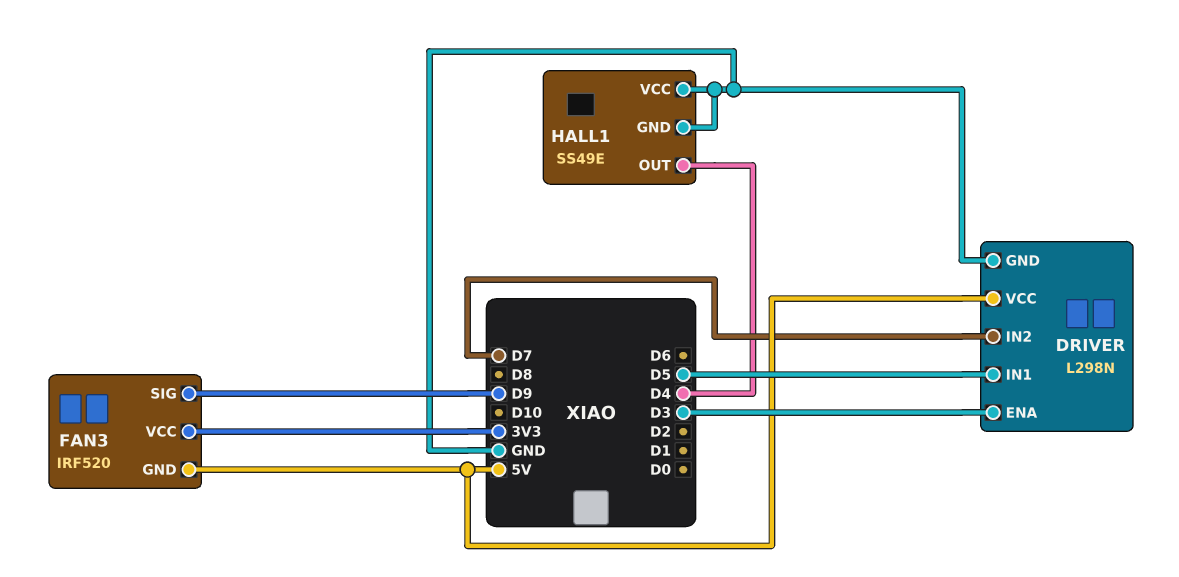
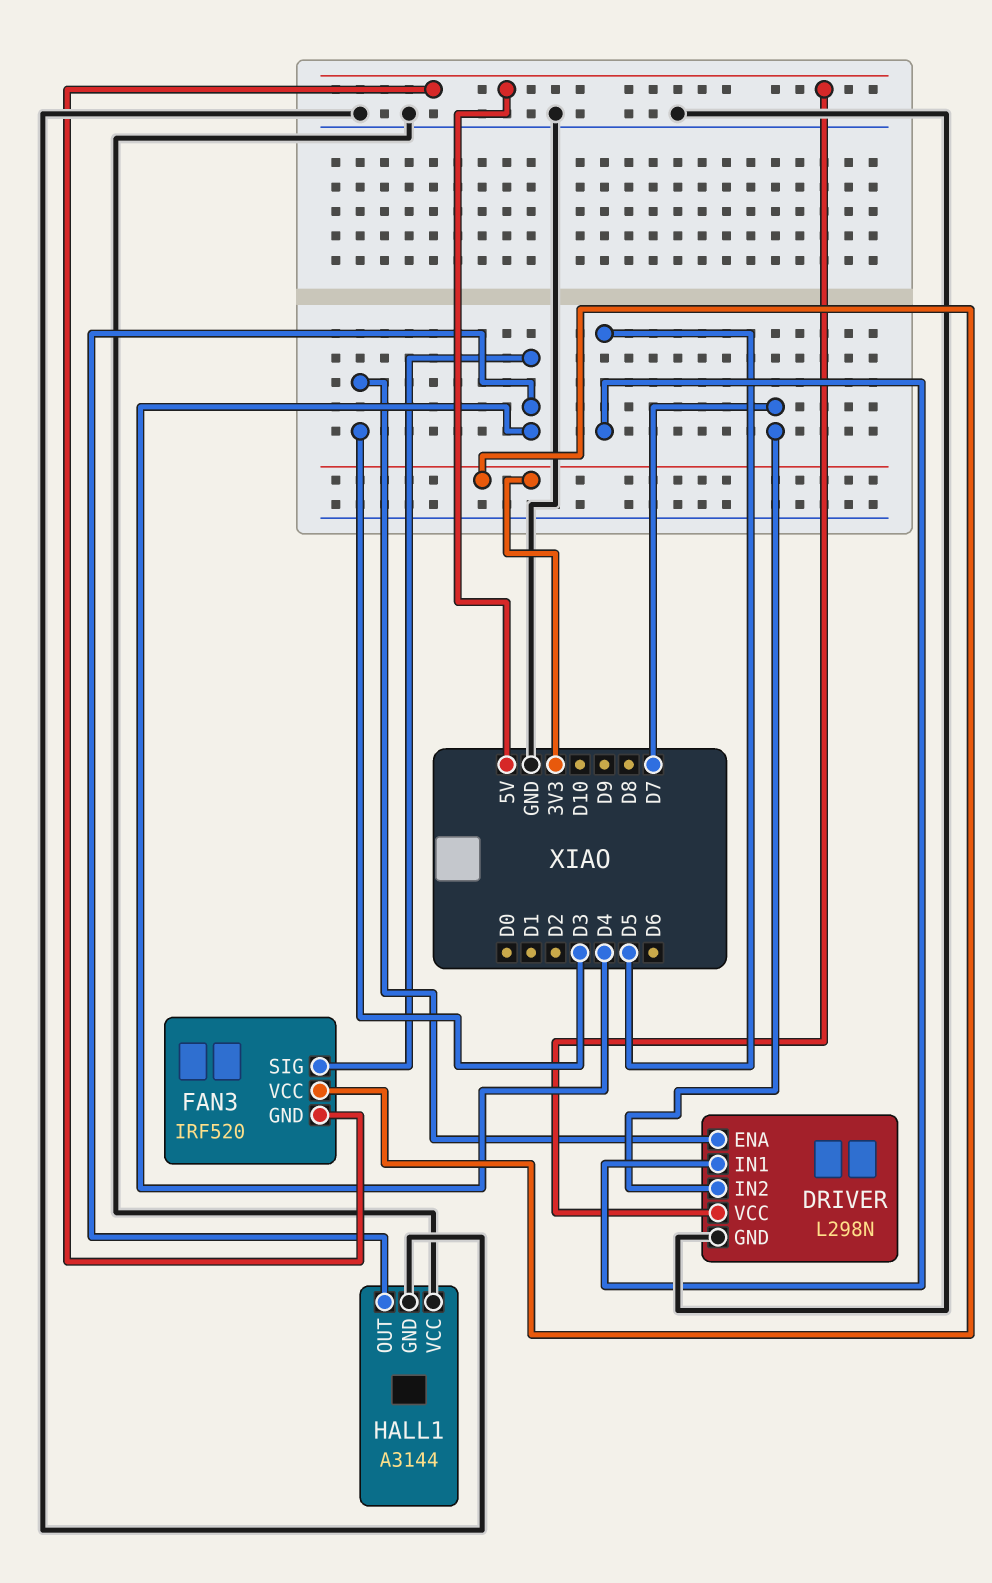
FAN3 pin SIG: D9 -> D4
HALL1: SS49E -> A3144

